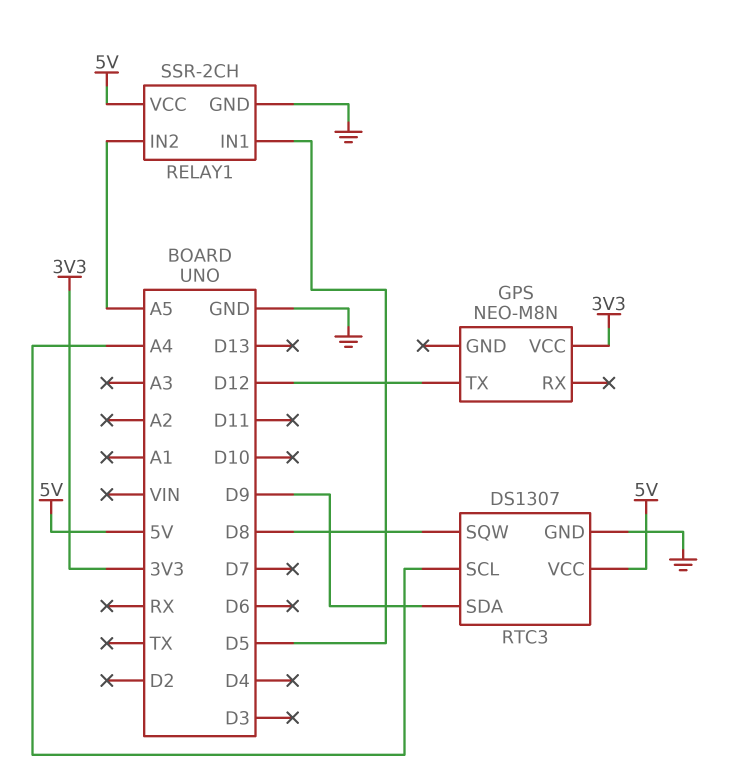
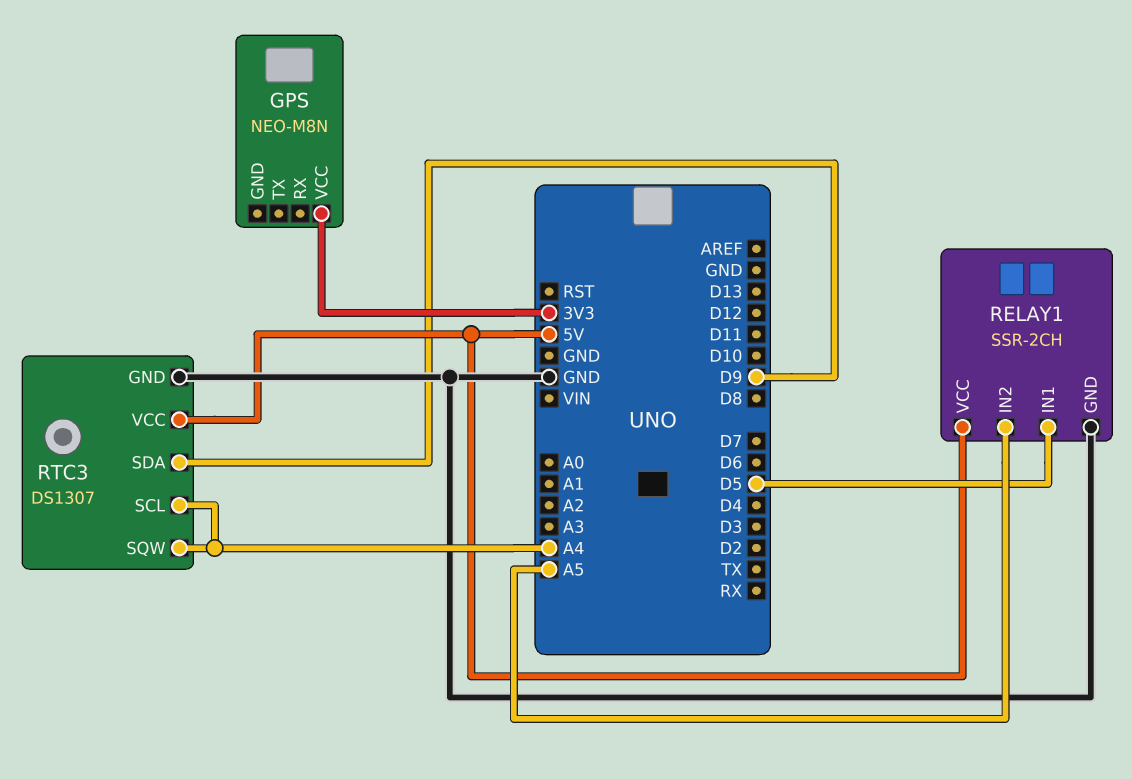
GPS pin TX: D12 -> none
RTC3 pin SQW: D8 -> A4

